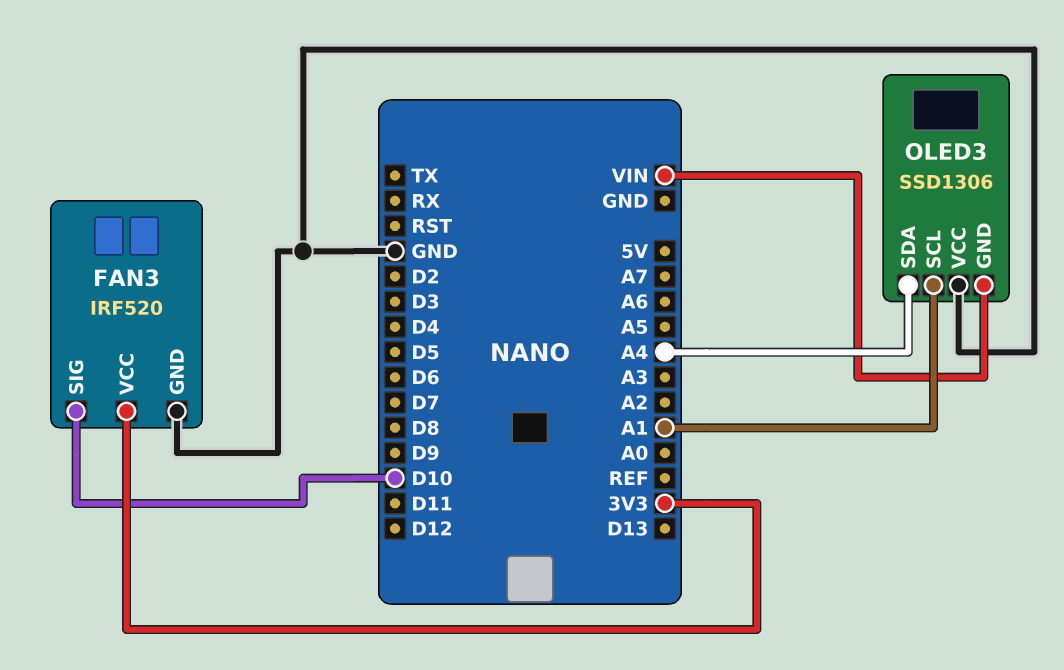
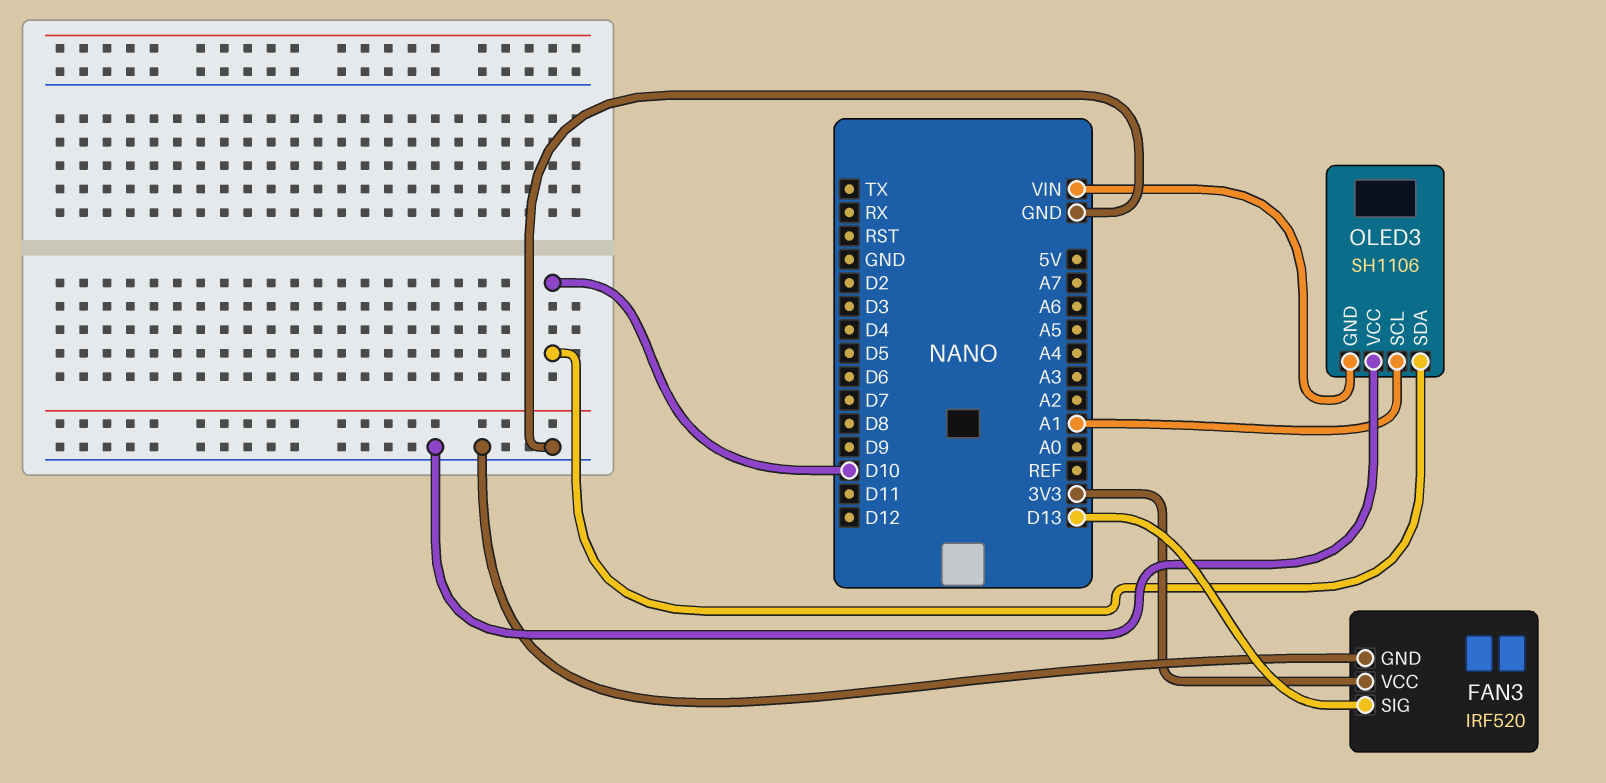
FAN3 pin SIG: D10 -> D13
OLED3: SSD1306 -> SH1106
OLED3 pin SDA: A4 -> D10

